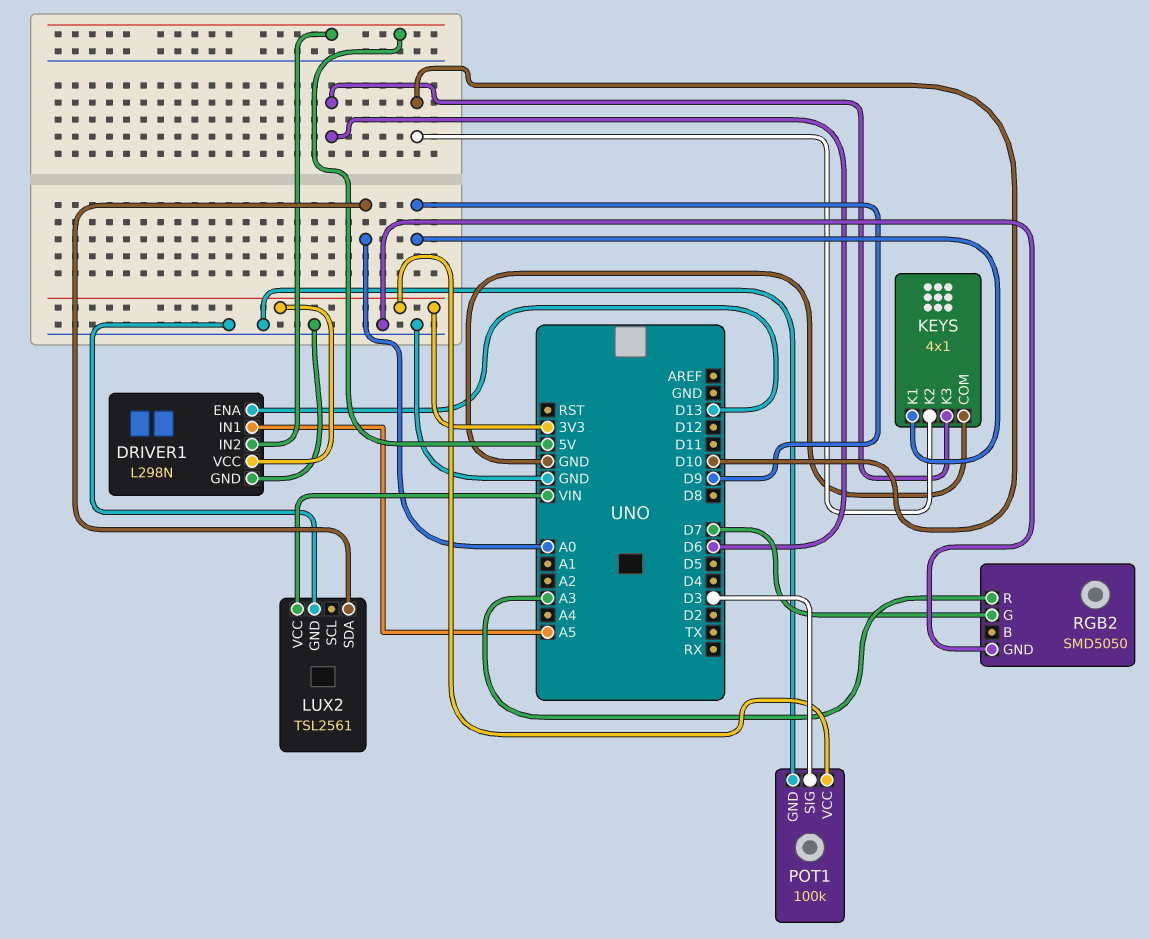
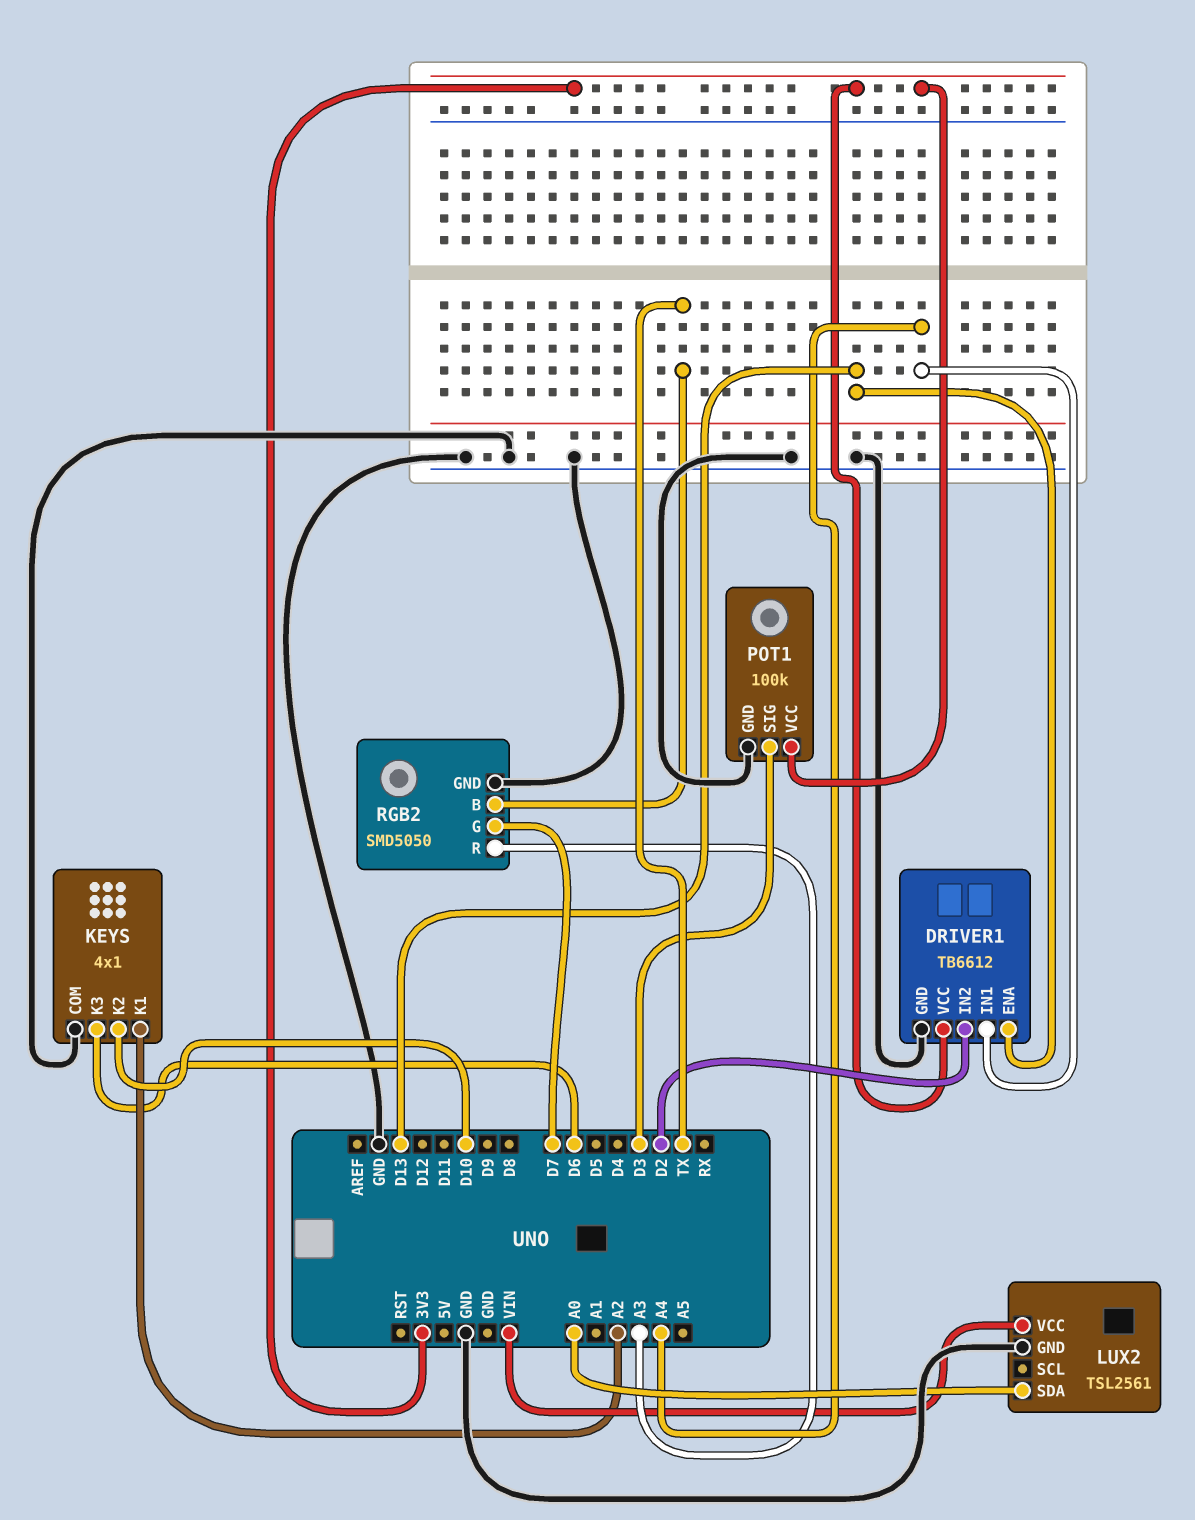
DRIVER1: L298N -> TB6612
DRIVER1 pin IN1: A5 -> A4
DRIVER1 pin IN2: 5V -> D2
KEYS pin K1: D9 -> A2
RGB2 pin B: none -> TX

